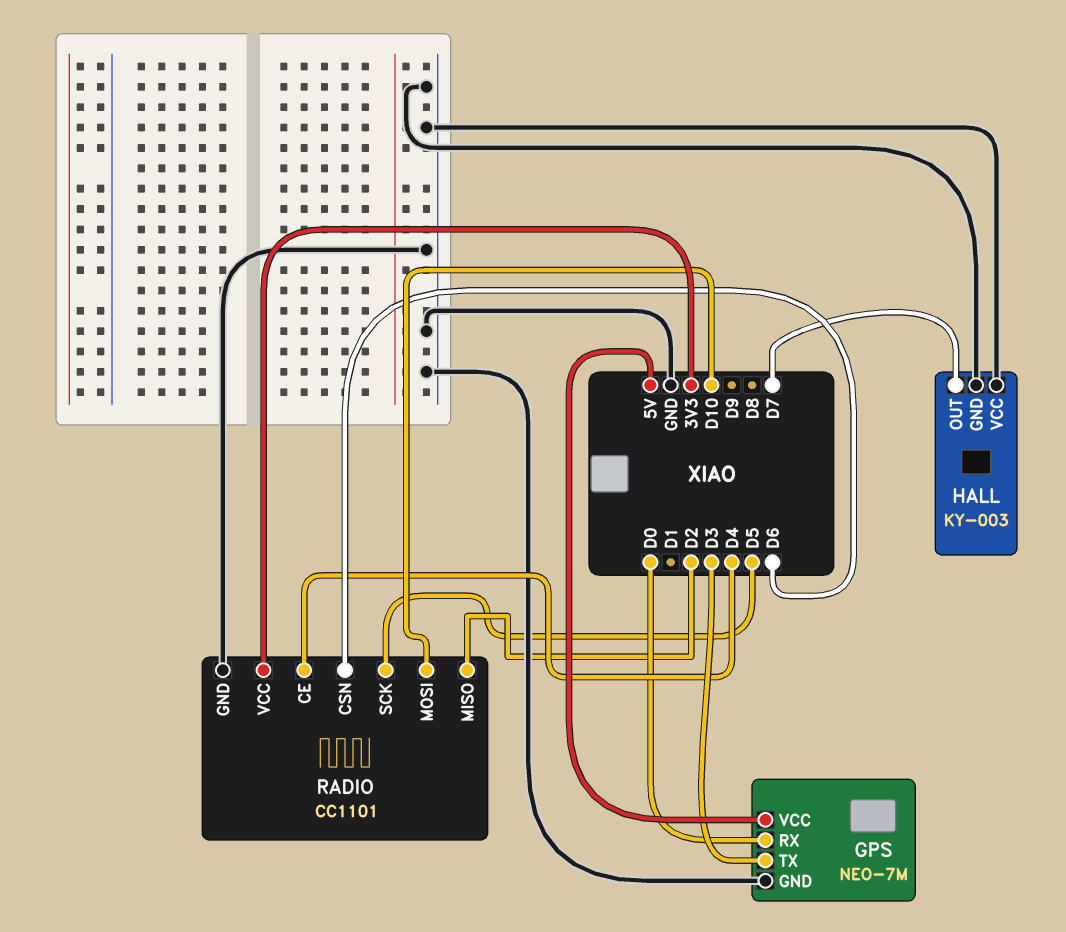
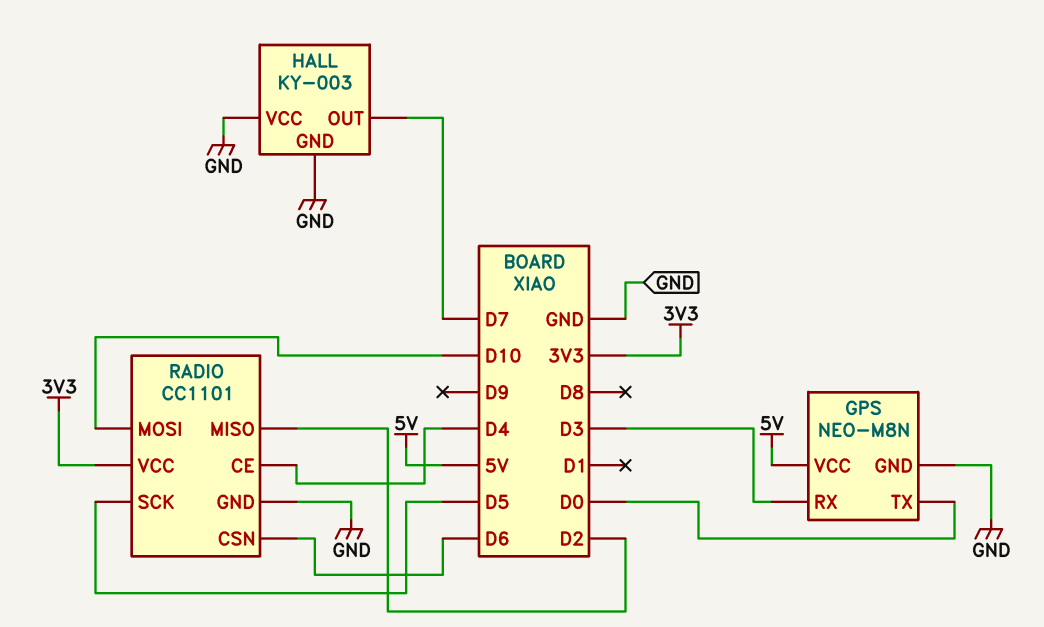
GPS: NEO-7M -> NEO-M8N
GPS pin RX: D0 -> D3
GPS pin TX: D3 -> D0

